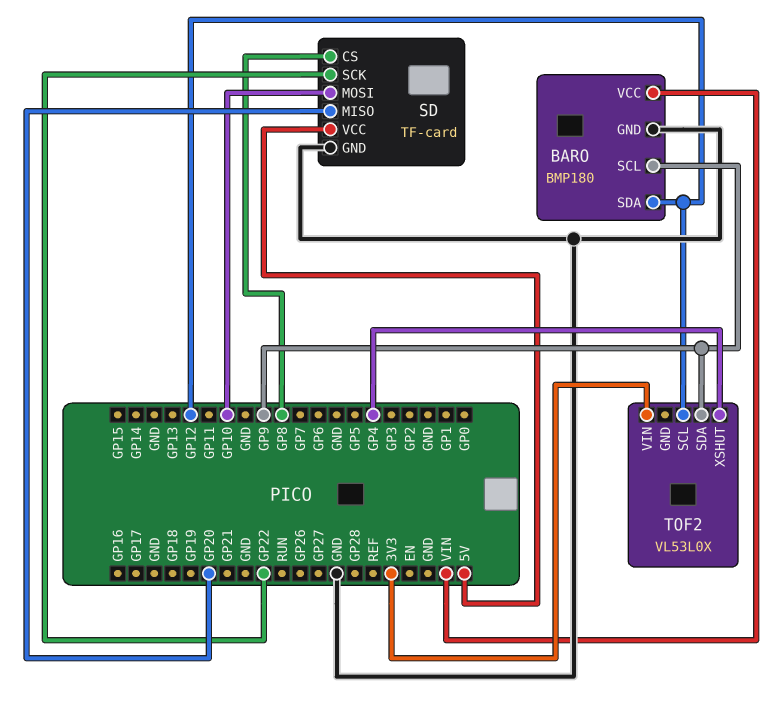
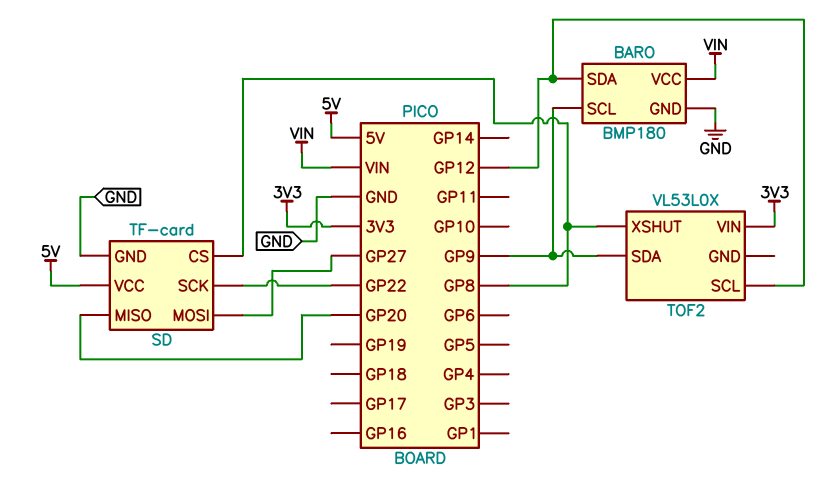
SD pin MOSI: GP10 -> GP27
TOF2 pin XSHUT: GP4 -> GP8

